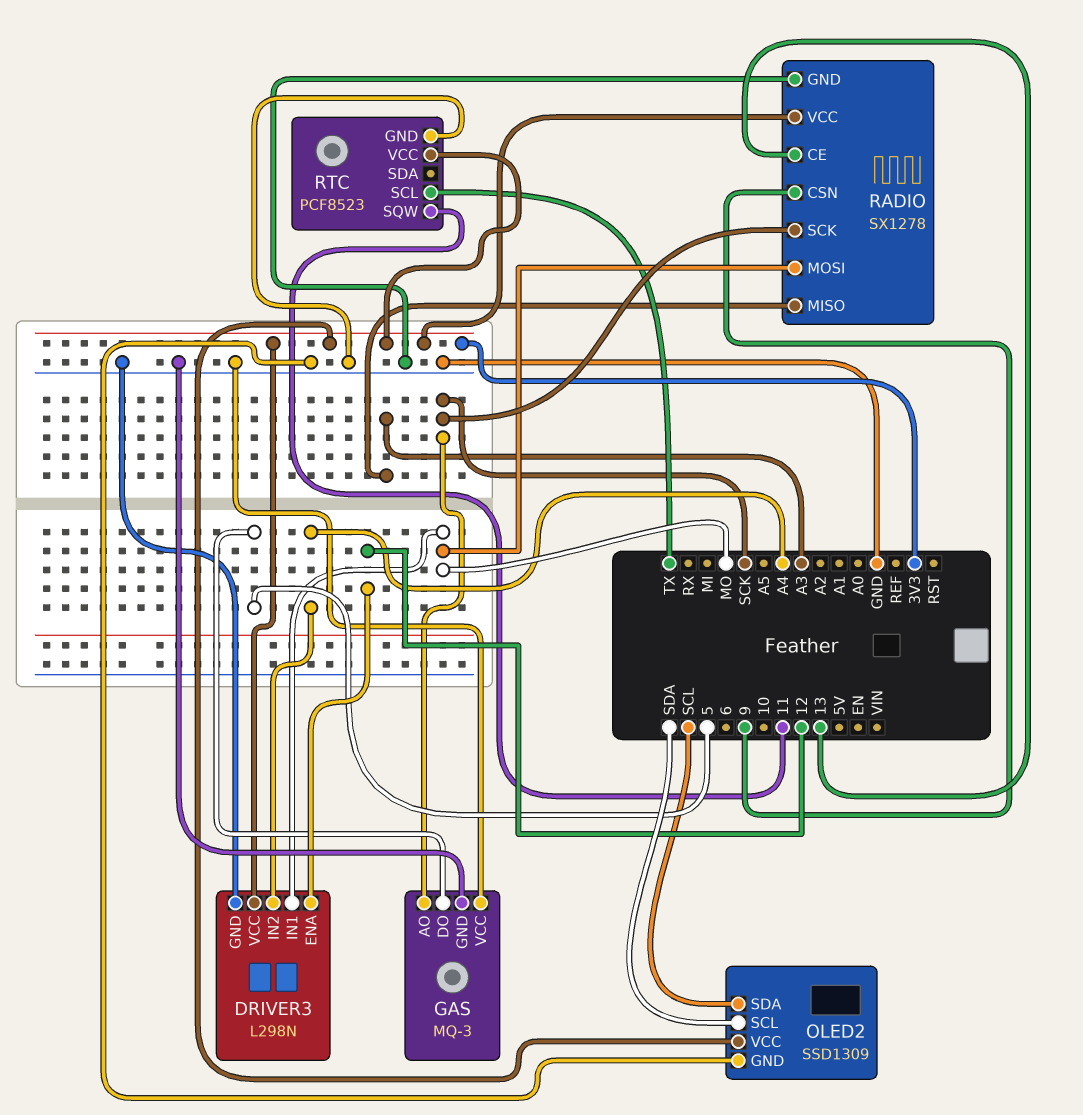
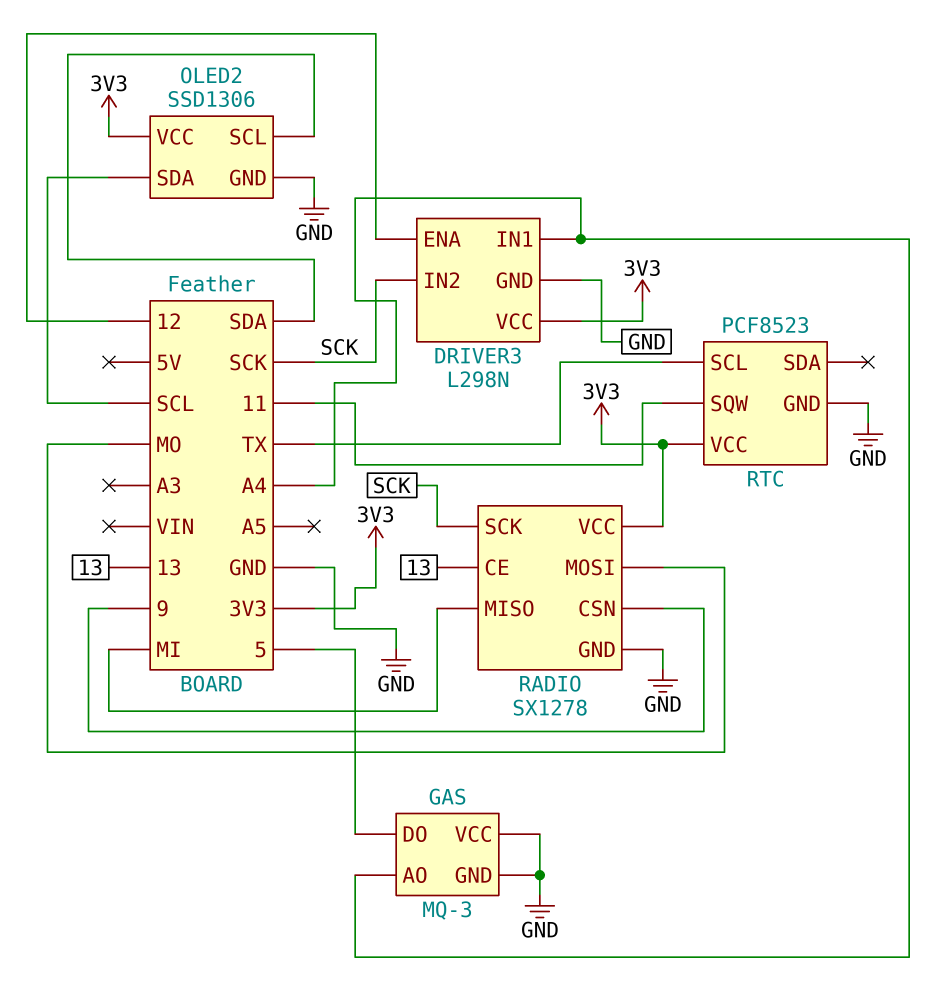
DRIVER3 pin IN1: MO -> A4
DRIVER3 pin IN2: A4 -> SCK
GAS pin AO: SCK -> A4
OLED2: SSD1309 -> SSD1306
RADIO pin MISO: A3 -> MI

